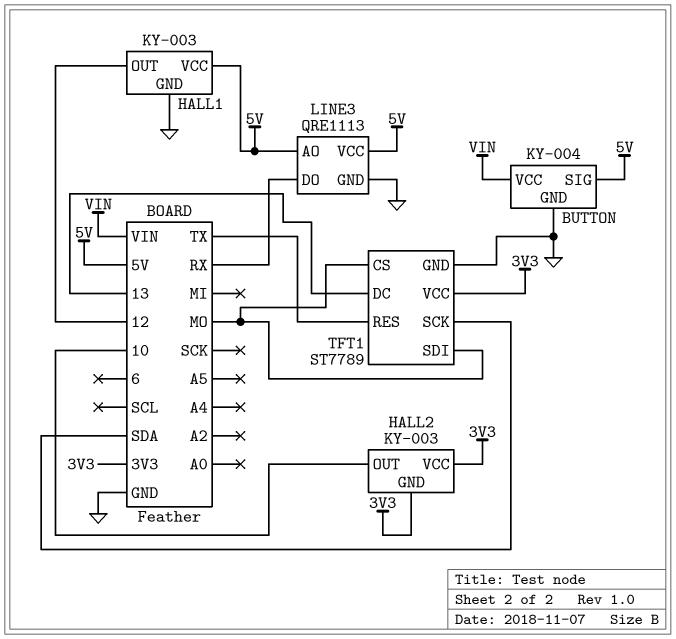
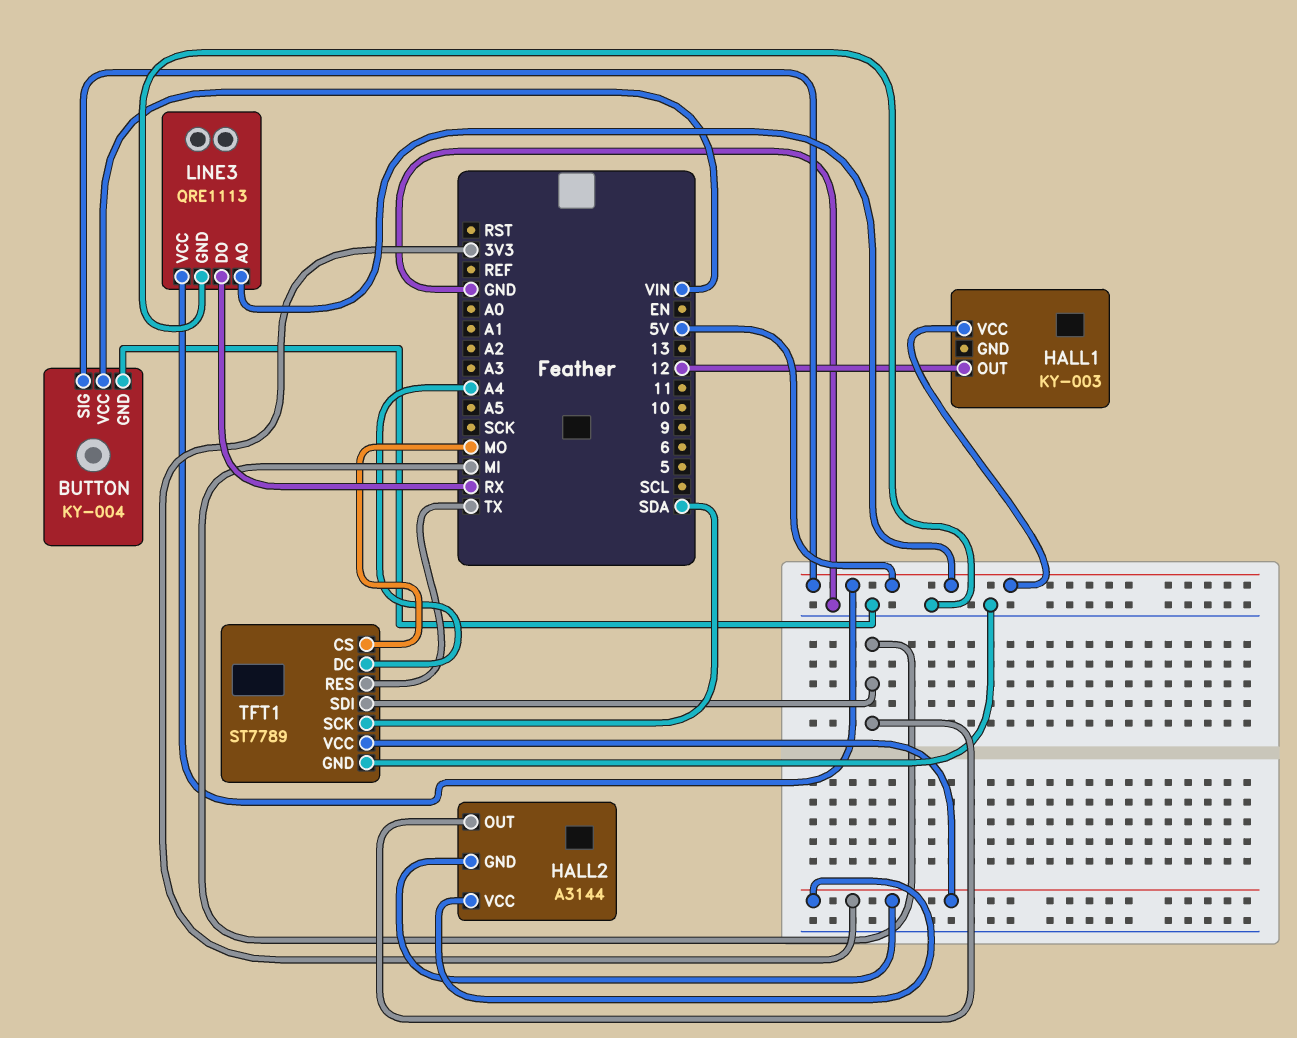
HALL1 pin GND: GND -> none
HALL2: KY-003 -> A3144
HALL2 pin OUT: 10 -> MI
TFT1 pin DC: 13 -> A4
TFT1 pin SDI: MO -> MI

